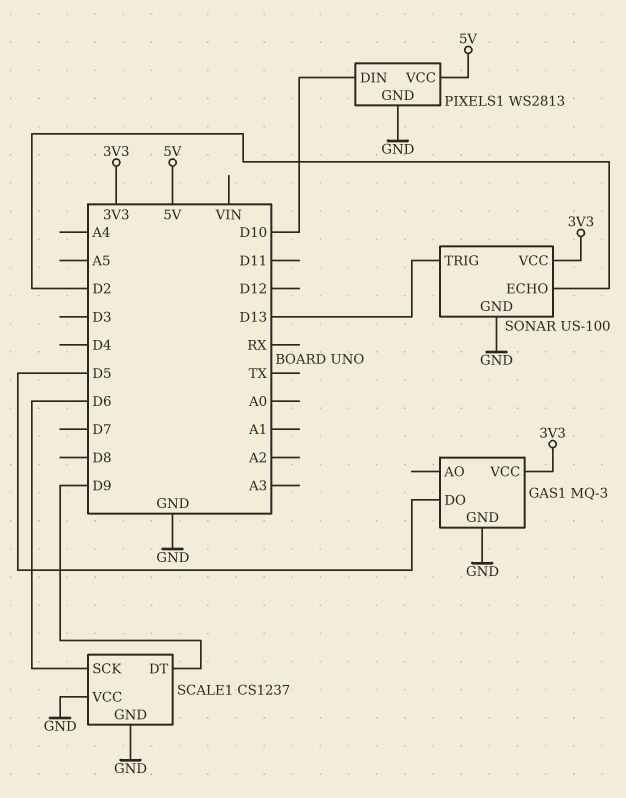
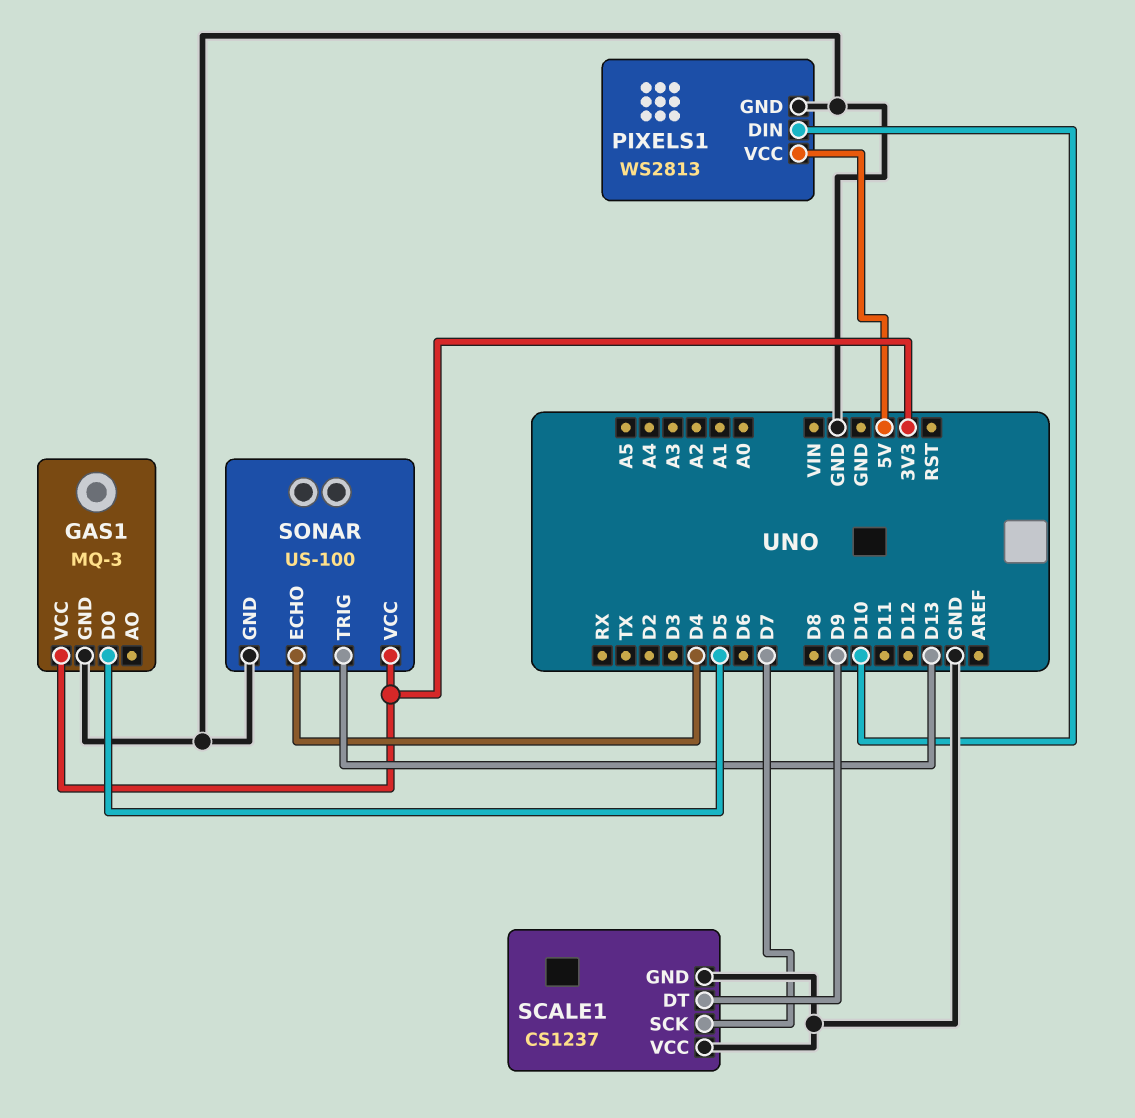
SCALE1 pin SCK: D6 -> D7
SONAR pin ECHO: D2 -> D4

